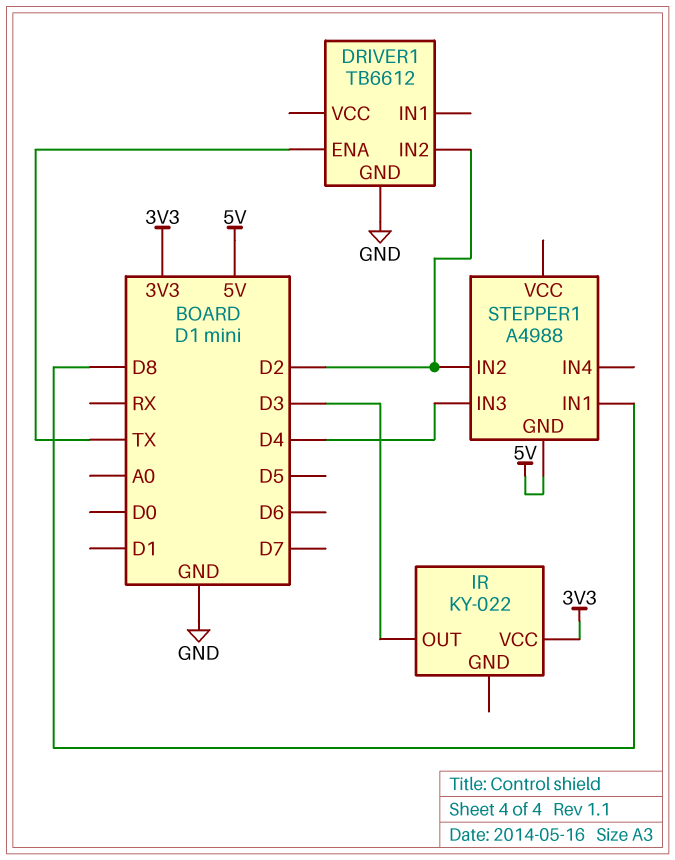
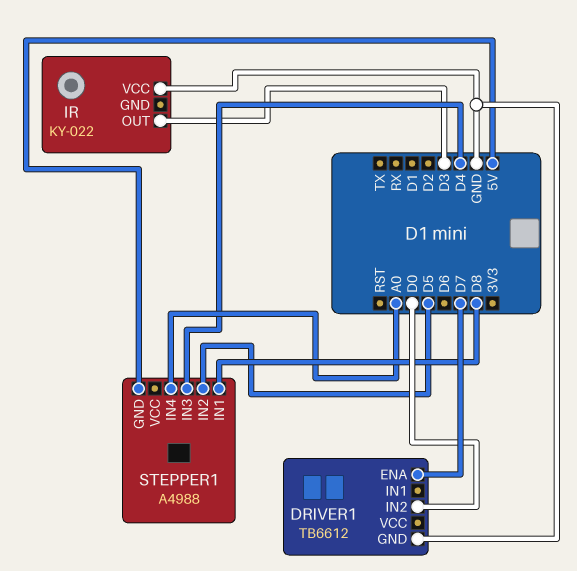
DRIVER1 pin ENA: TX -> D7
DRIVER1 pin IN2: D2 -> D0
IR pin VCC: 3V3 -> GND
STEPPER1 pin IN2: D2 -> D5
STEPPER1 pin IN4: none -> A0

